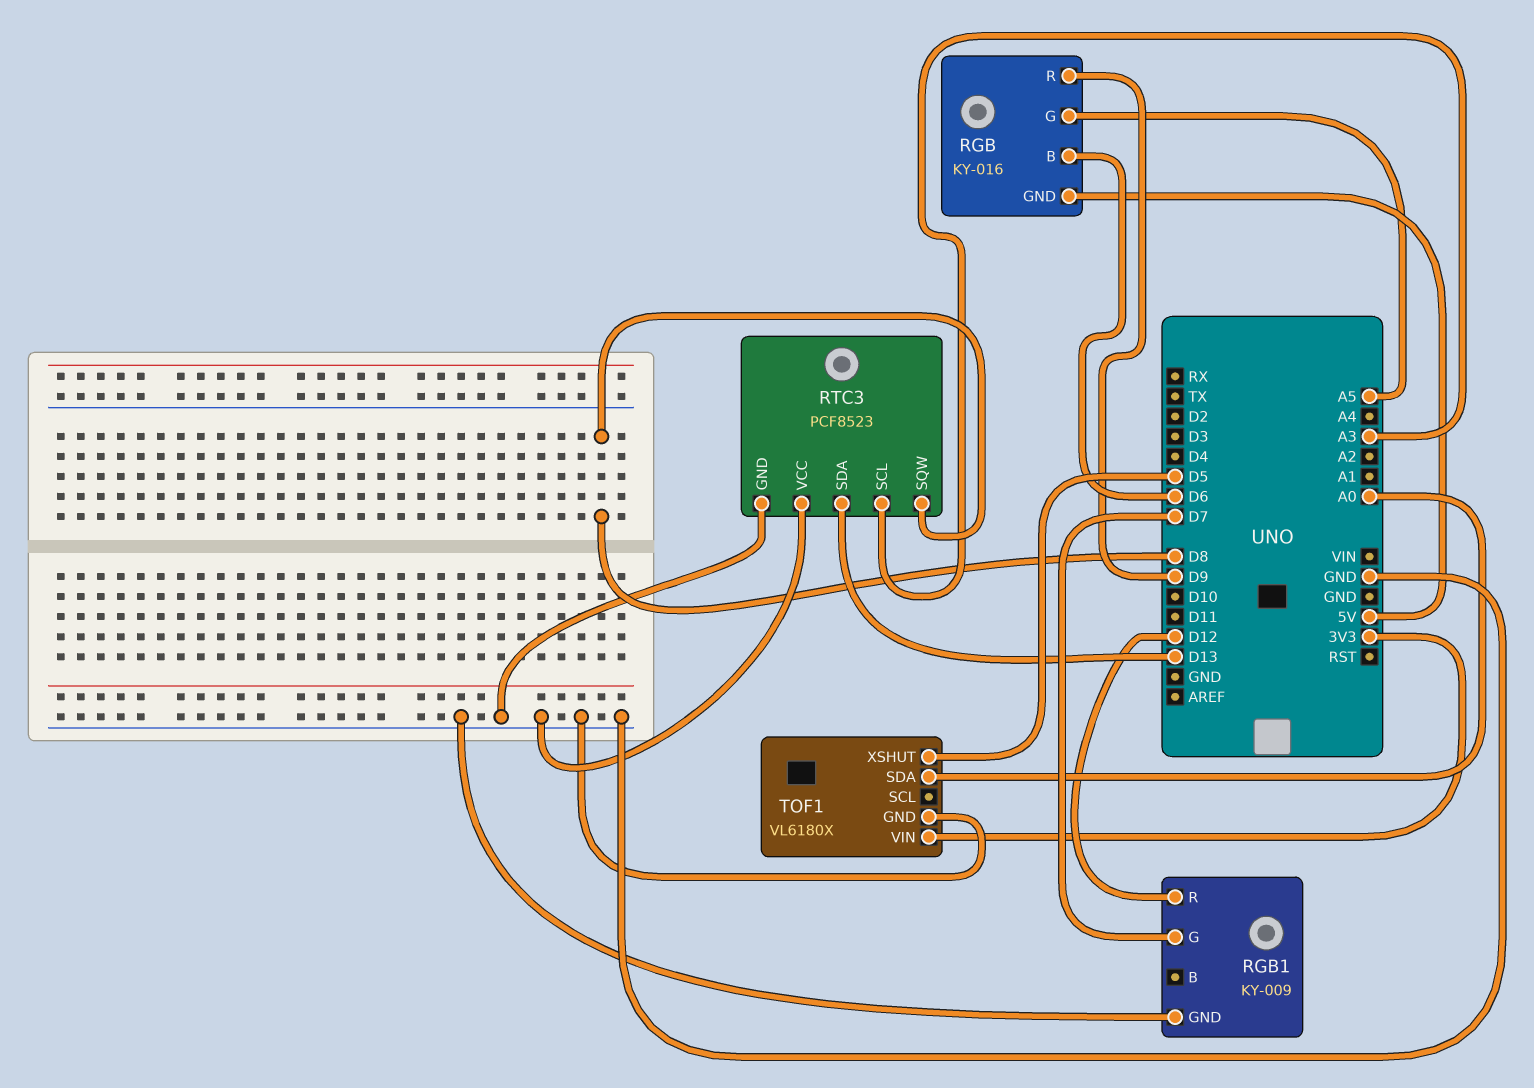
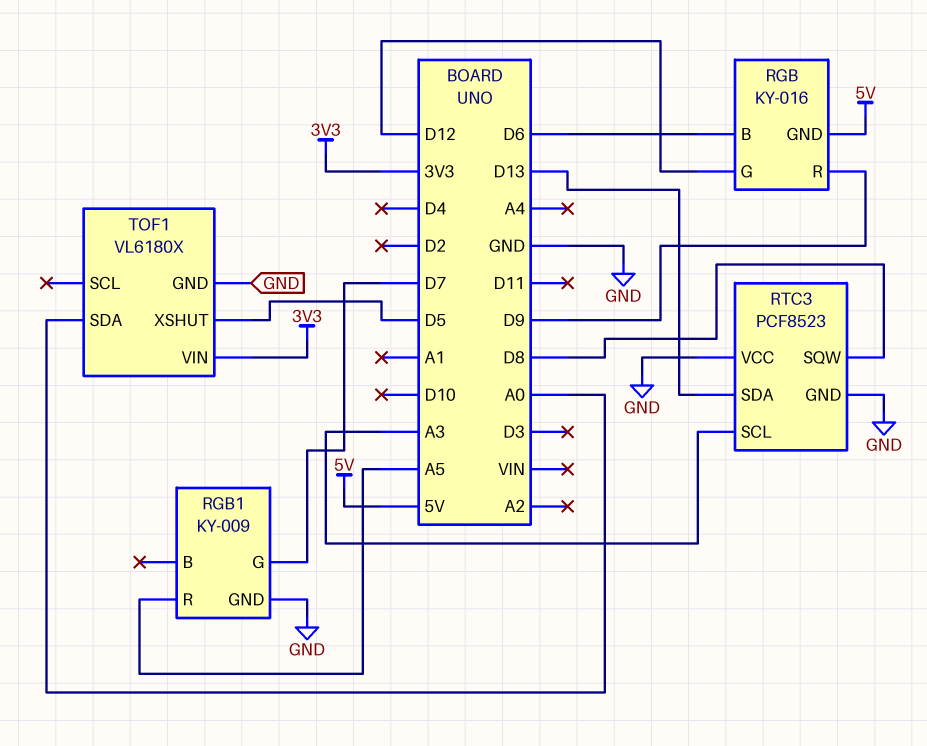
RGB pin G: A5 -> D12
RGB1 pin R: D12 -> A5

